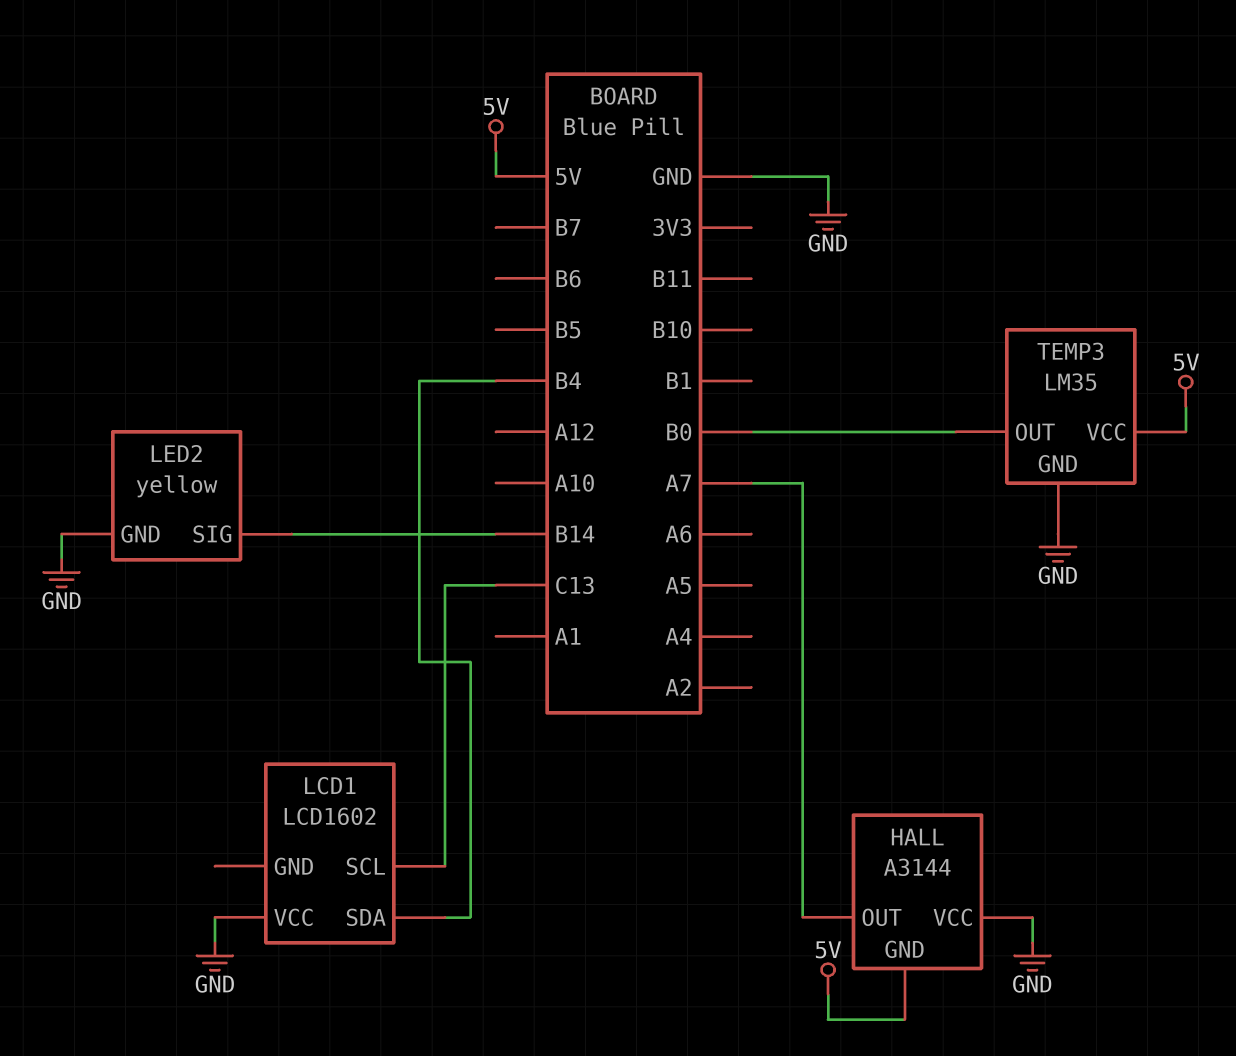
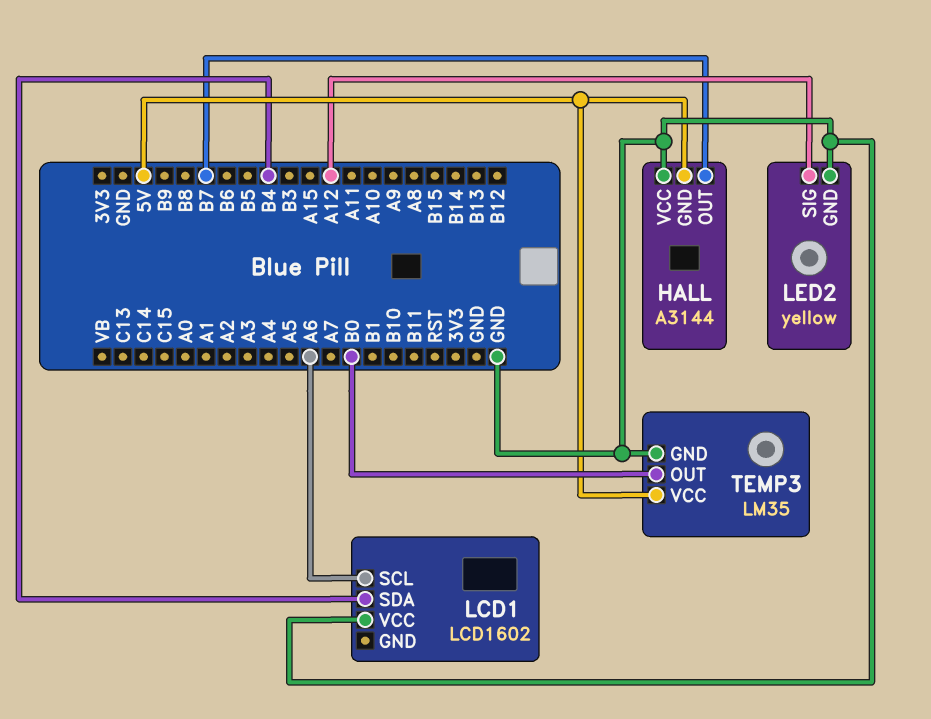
HALL pin OUT: A7 -> B7
LCD1 pin SCL: C13 -> A6
LED2 pin SIG: B14 -> A12

